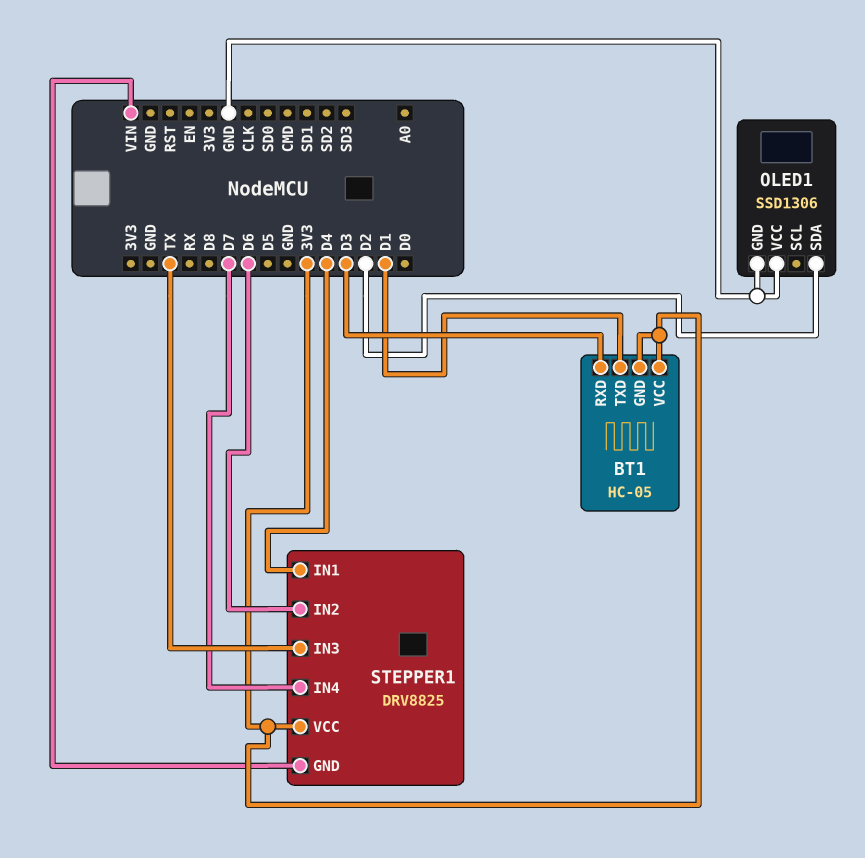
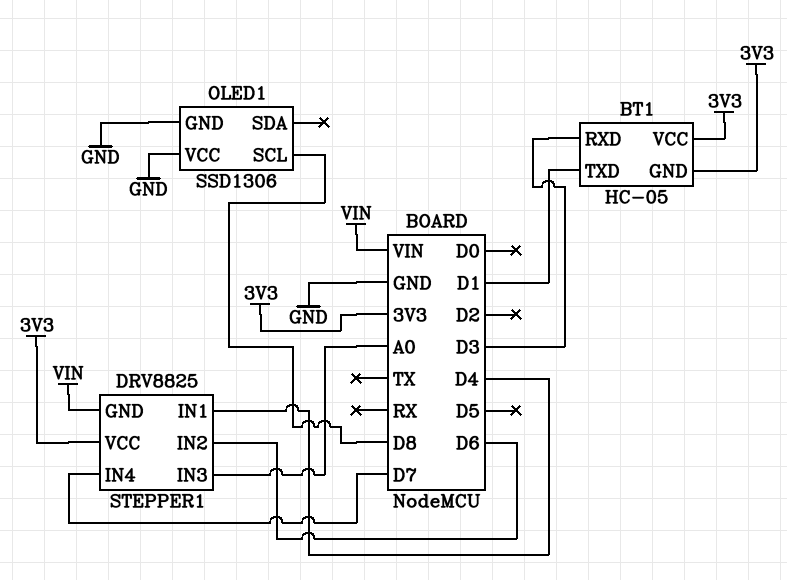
OLED1 pin SCL: none -> D8
OLED1 pin SDA: D2 -> none
STEPPER1 pin IN3: TX -> A0

